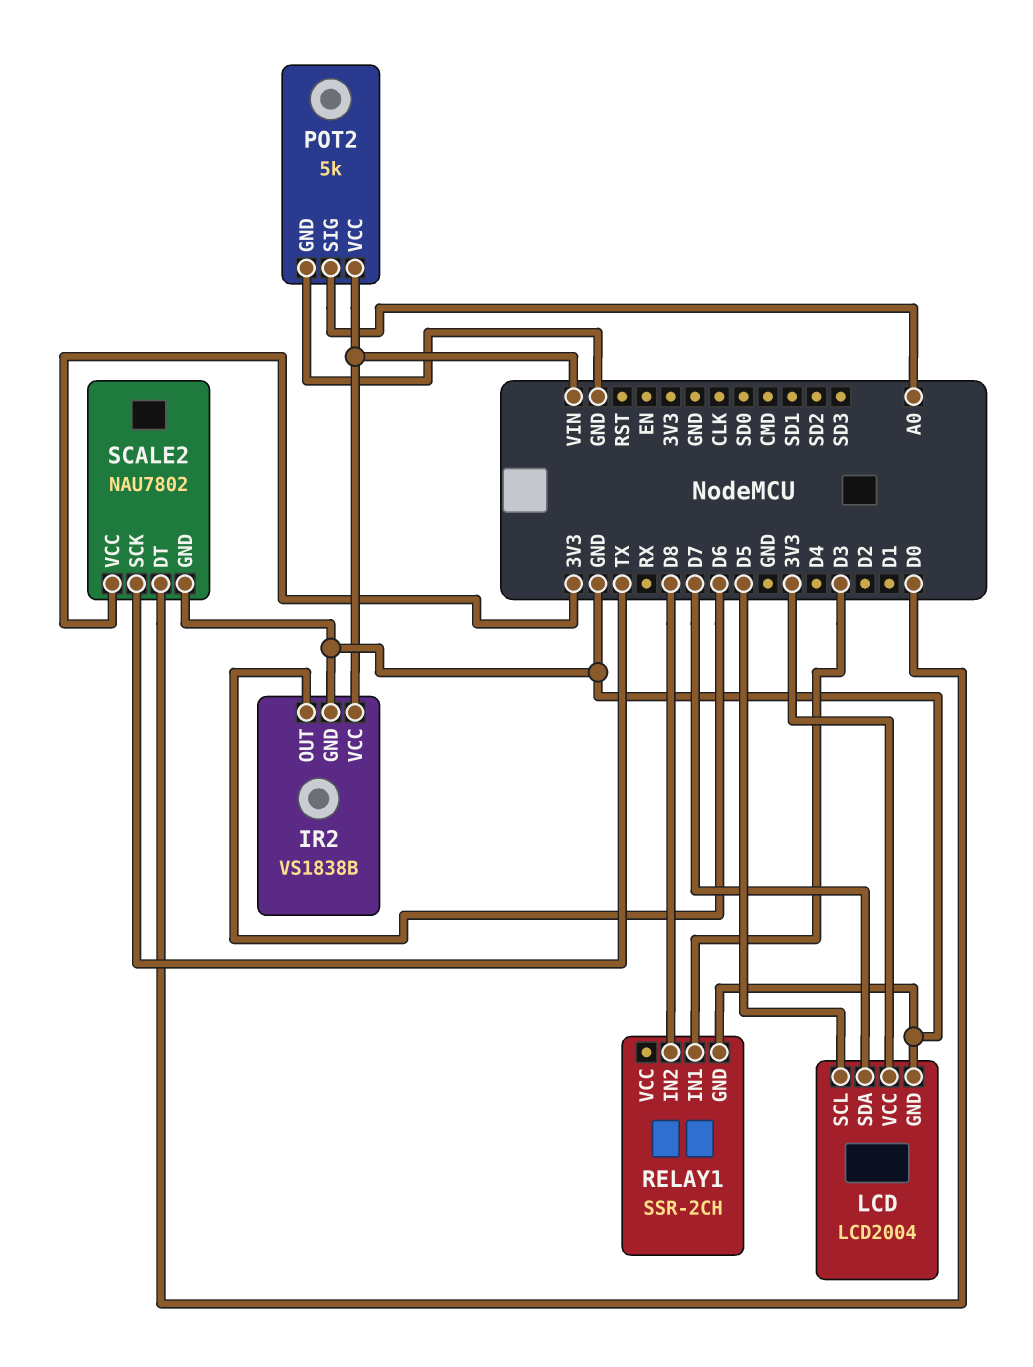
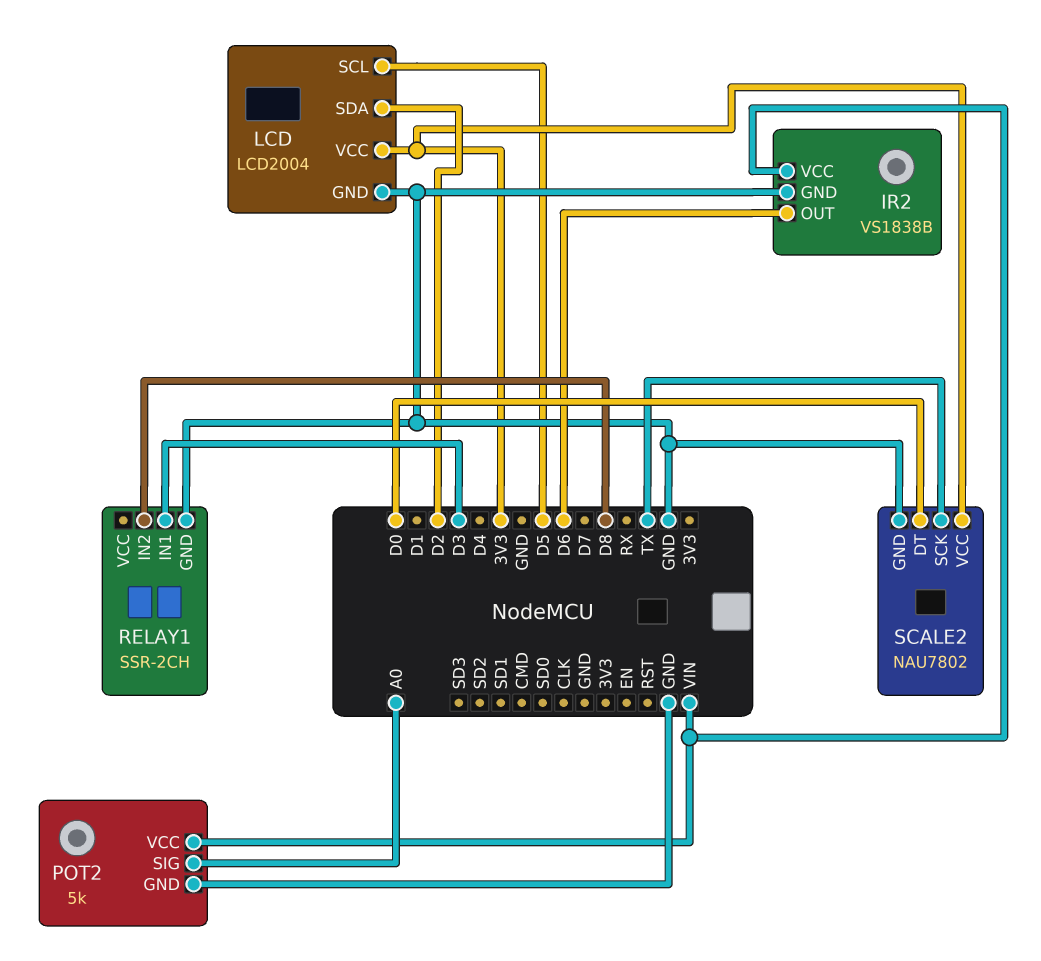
LCD pin SDA: D7 -> D2

